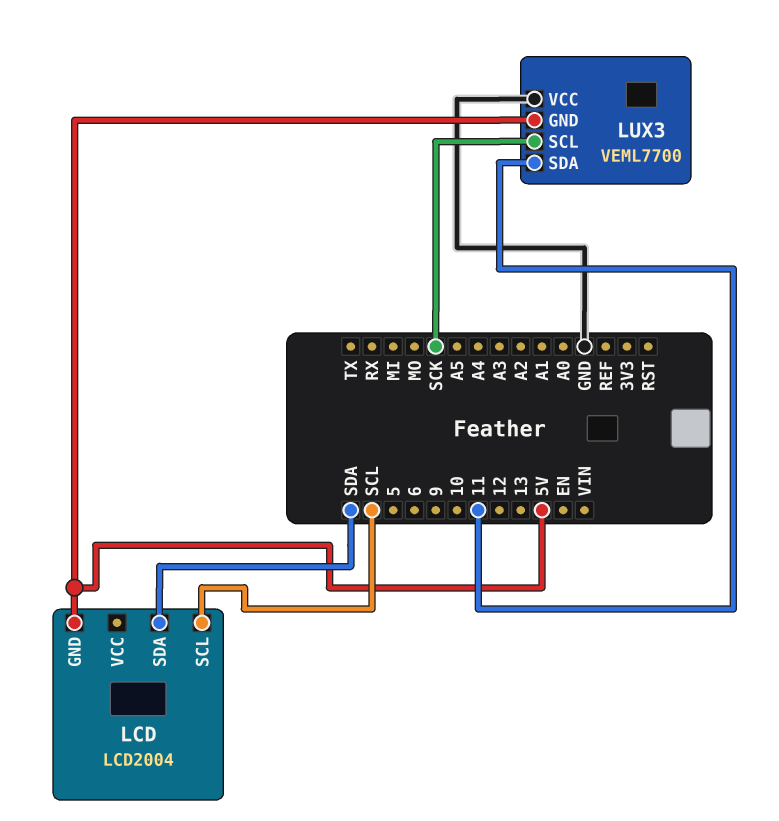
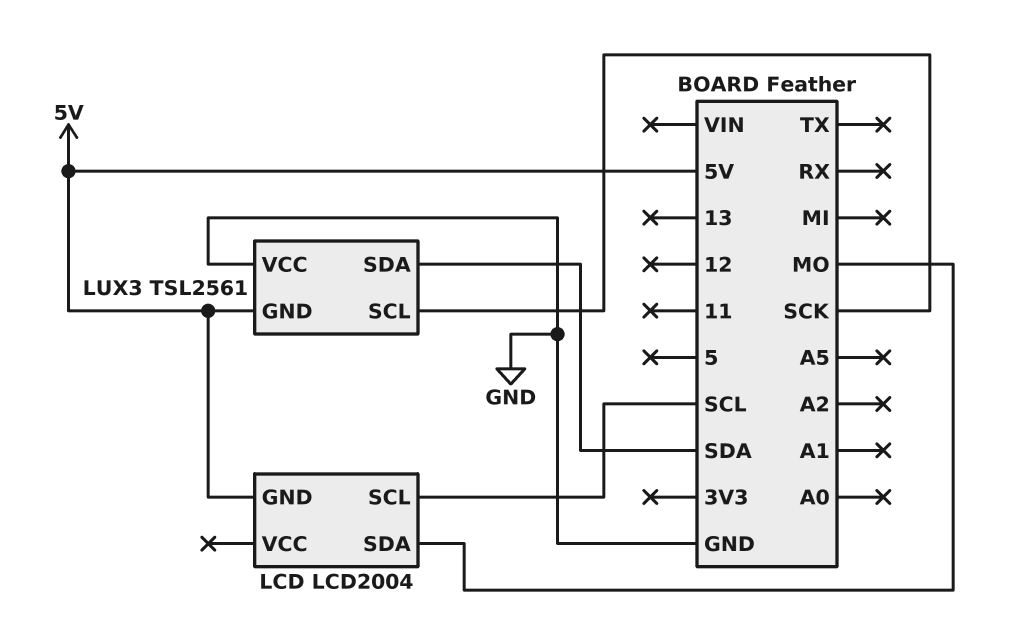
LCD pin SDA: SDA -> MO
LUX3: VEML7700 -> TSL2561
LUX3 pin SDA: 11 -> SDA

